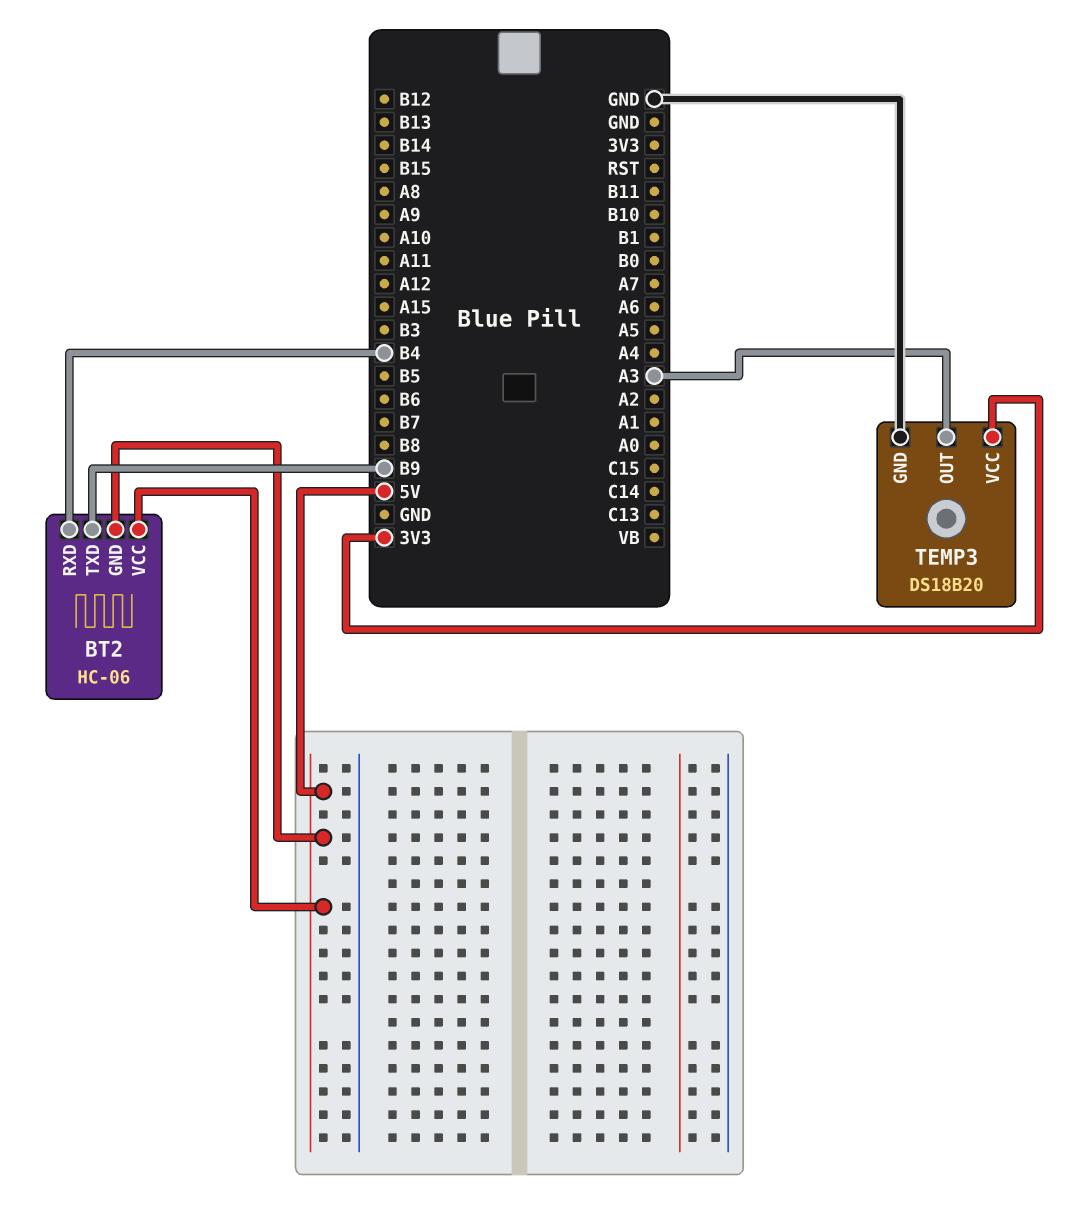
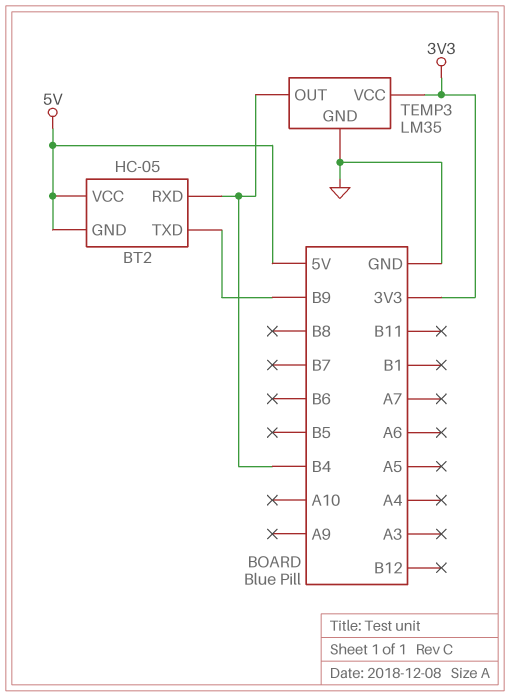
BT2: HC-06 -> HC-05
TEMP3: DS18B20 -> LM35
TEMP3 pin OUT: A3 -> B4

